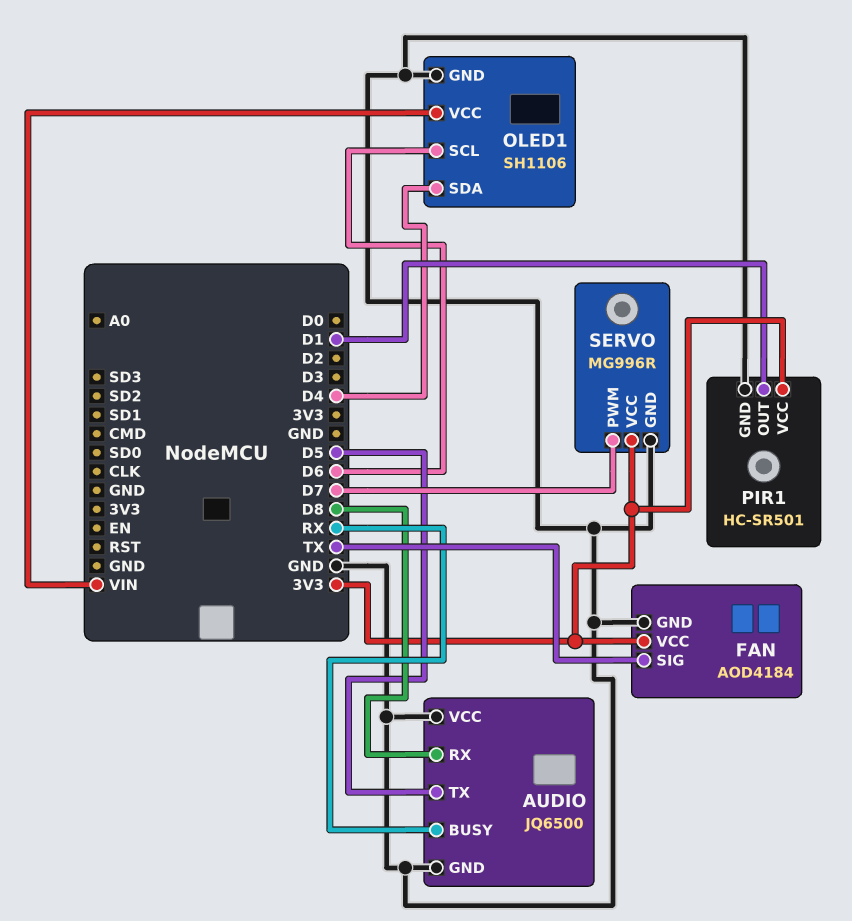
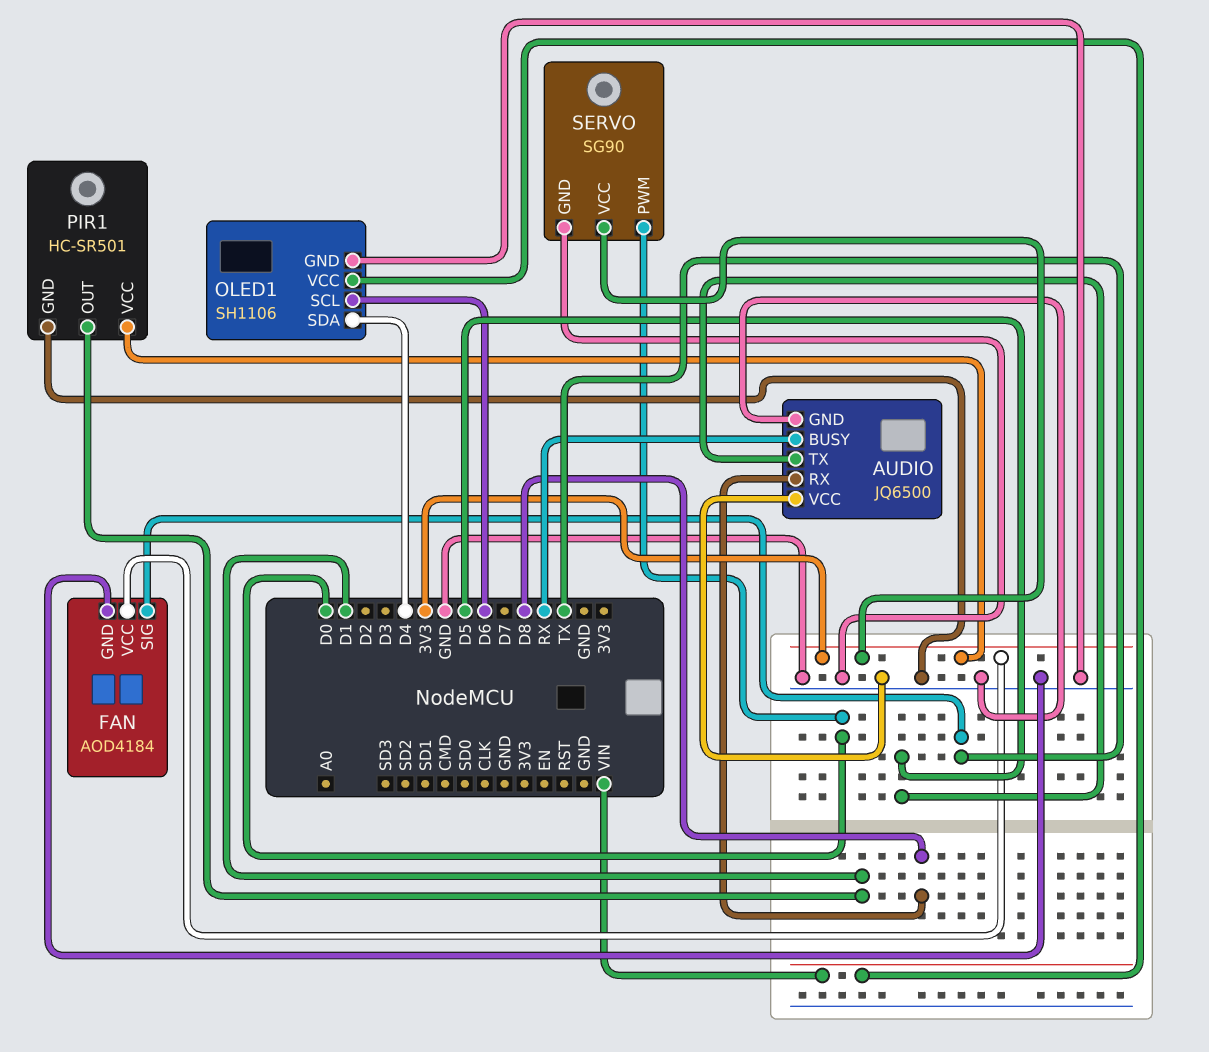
SERVO: MG996R -> SG90
SERVO pin PWM: D7 -> D0

